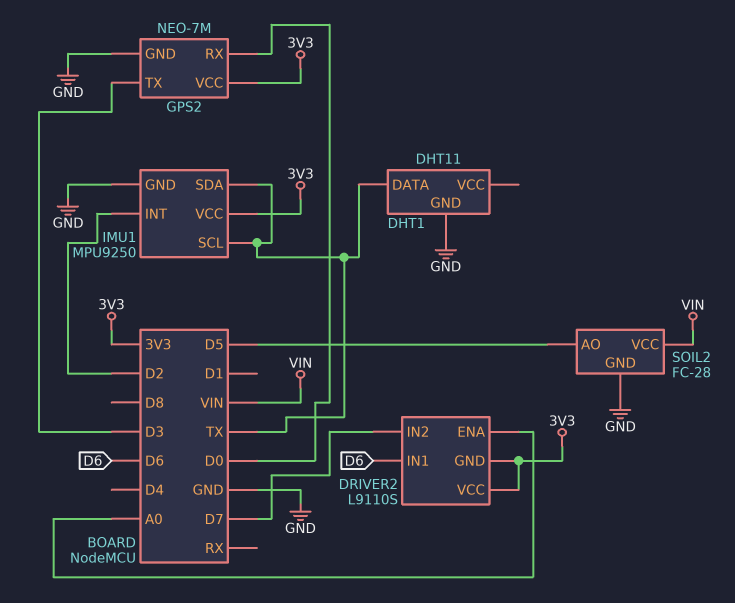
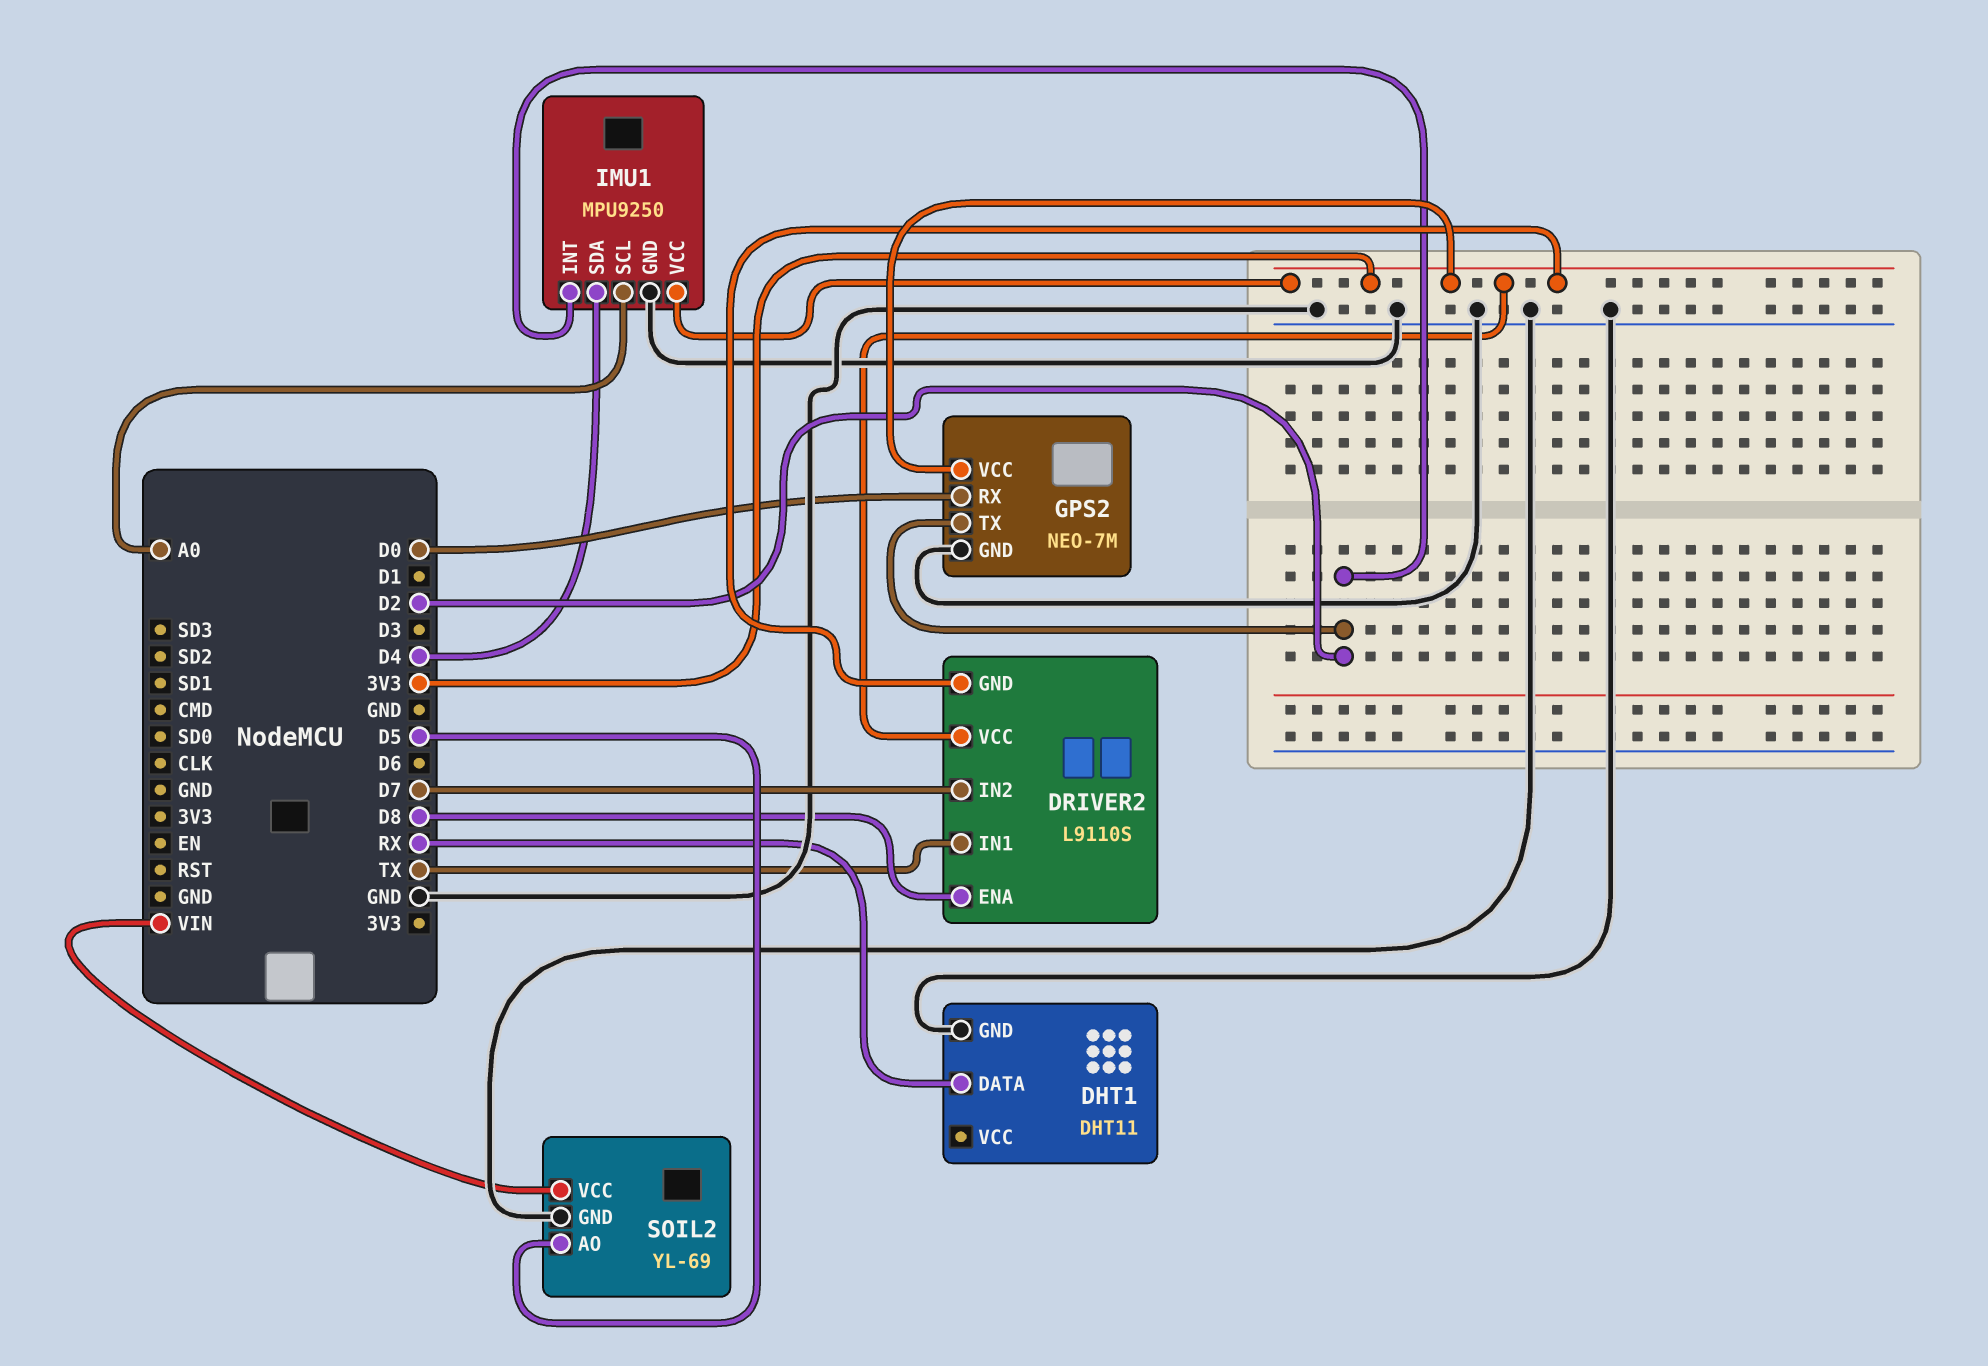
DHT1 pin DATA: TX -> RX
DRIVER2 pin ENA: A0 -> D8
DRIVER2 pin IN1: D6 -> TX
GPS2 pin TX: D3 -> D2
IMU1 pin SCL: TX -> A0
IMU1 pin SDA: TX -> D4
SOIL2: FC-28 -> YL-69

